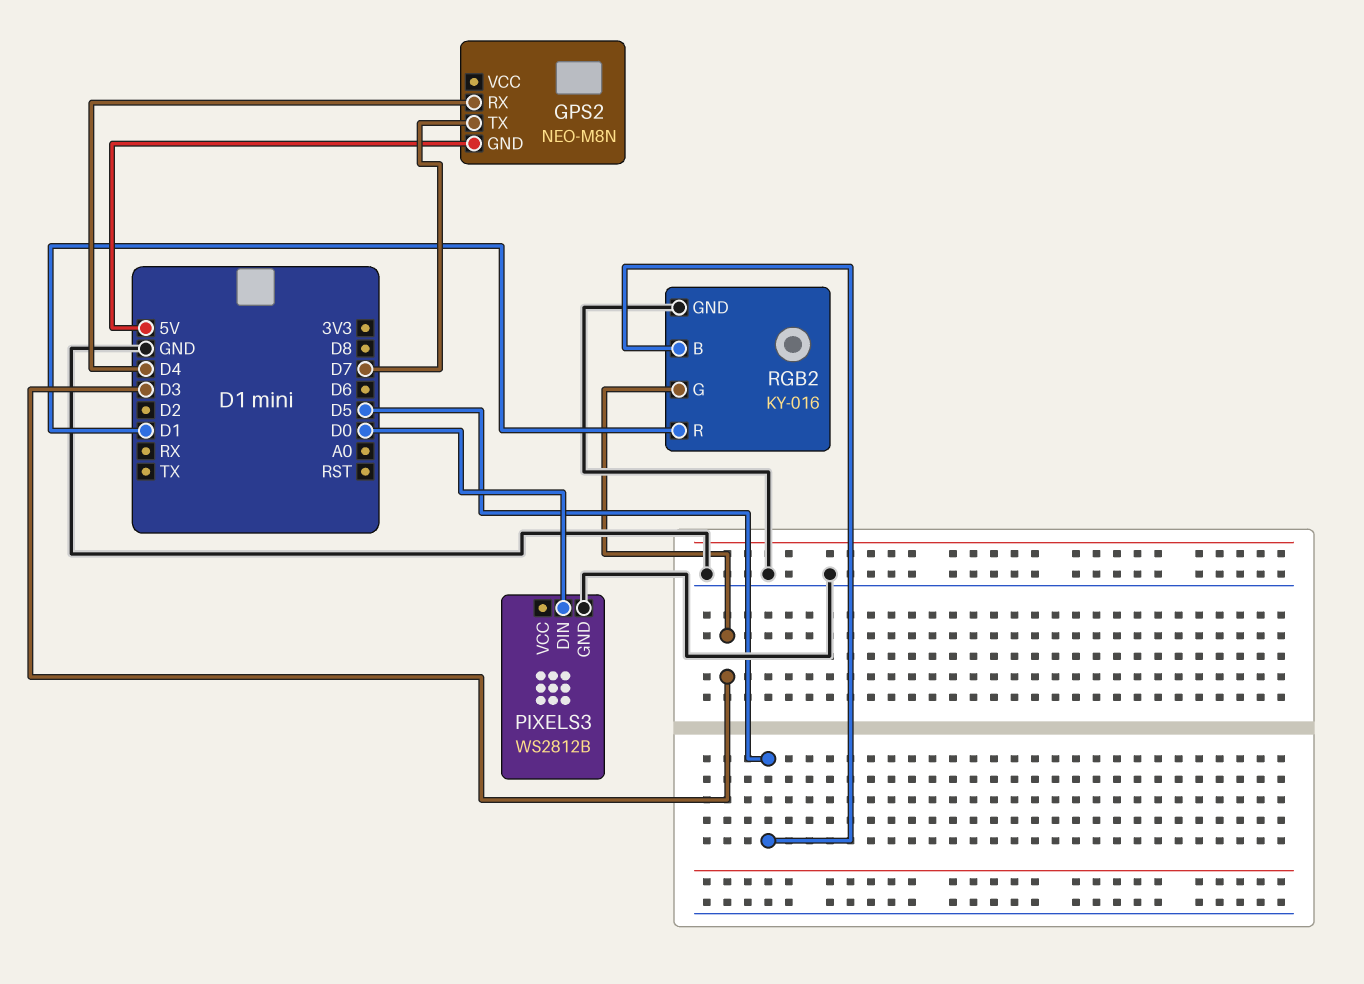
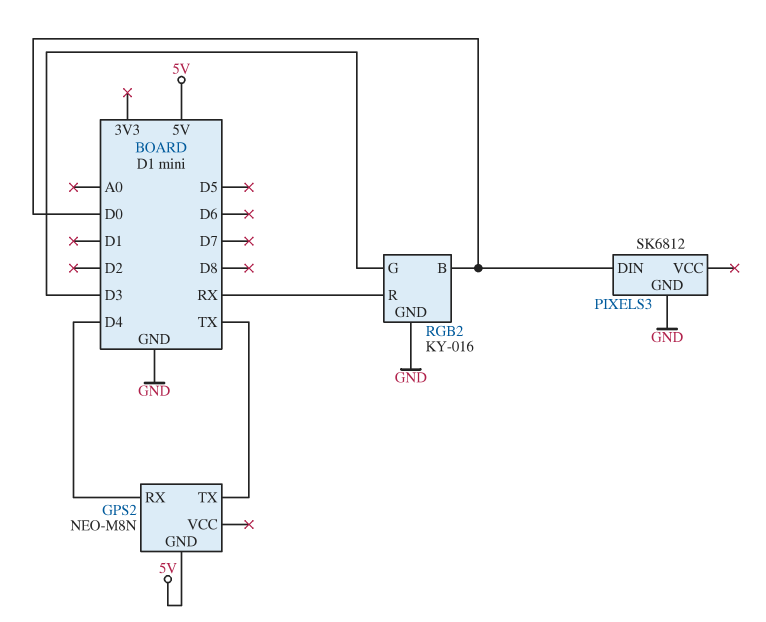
GPS2 pin TX: D7 -> TX
PIXELS3: WS2812B -> SK6812
RGB2 pin B: D5 -> D0
RGB2 pin R: D1 -> RX

